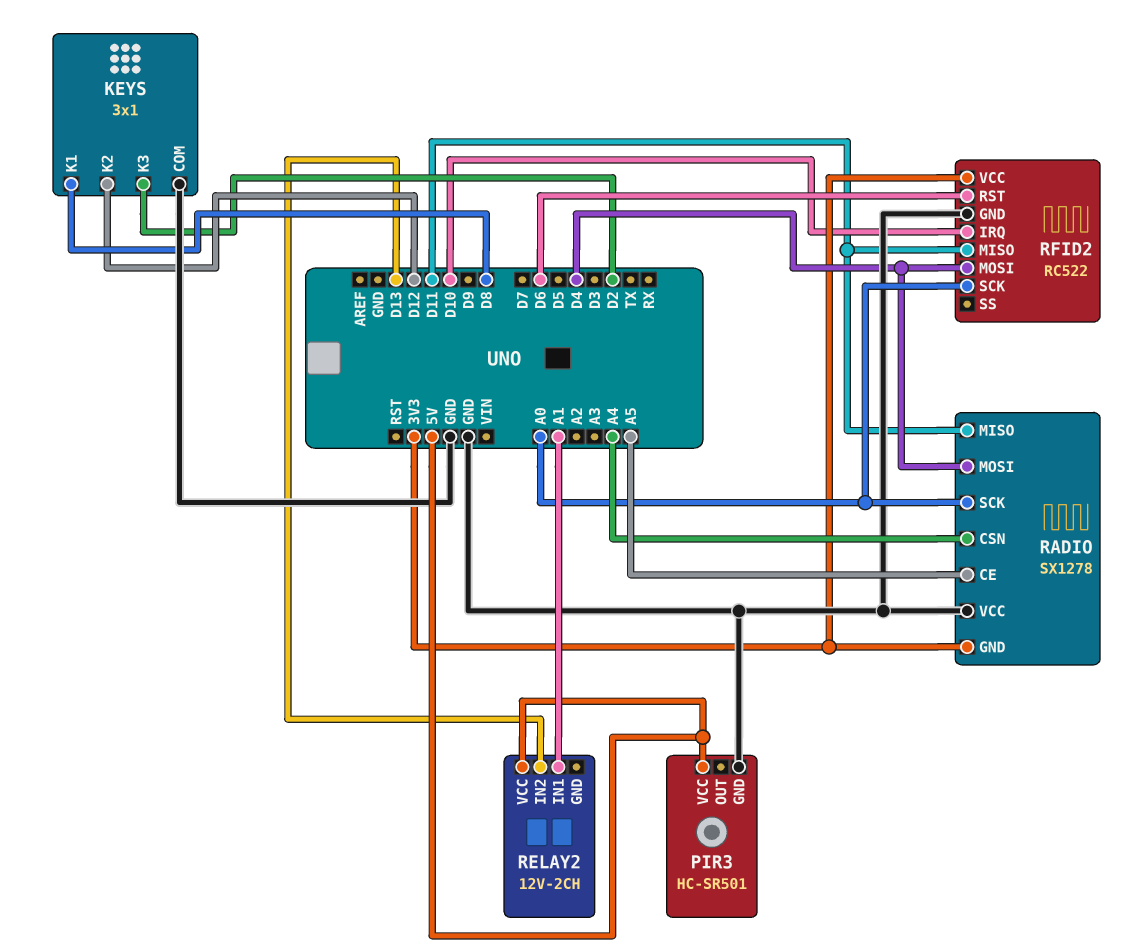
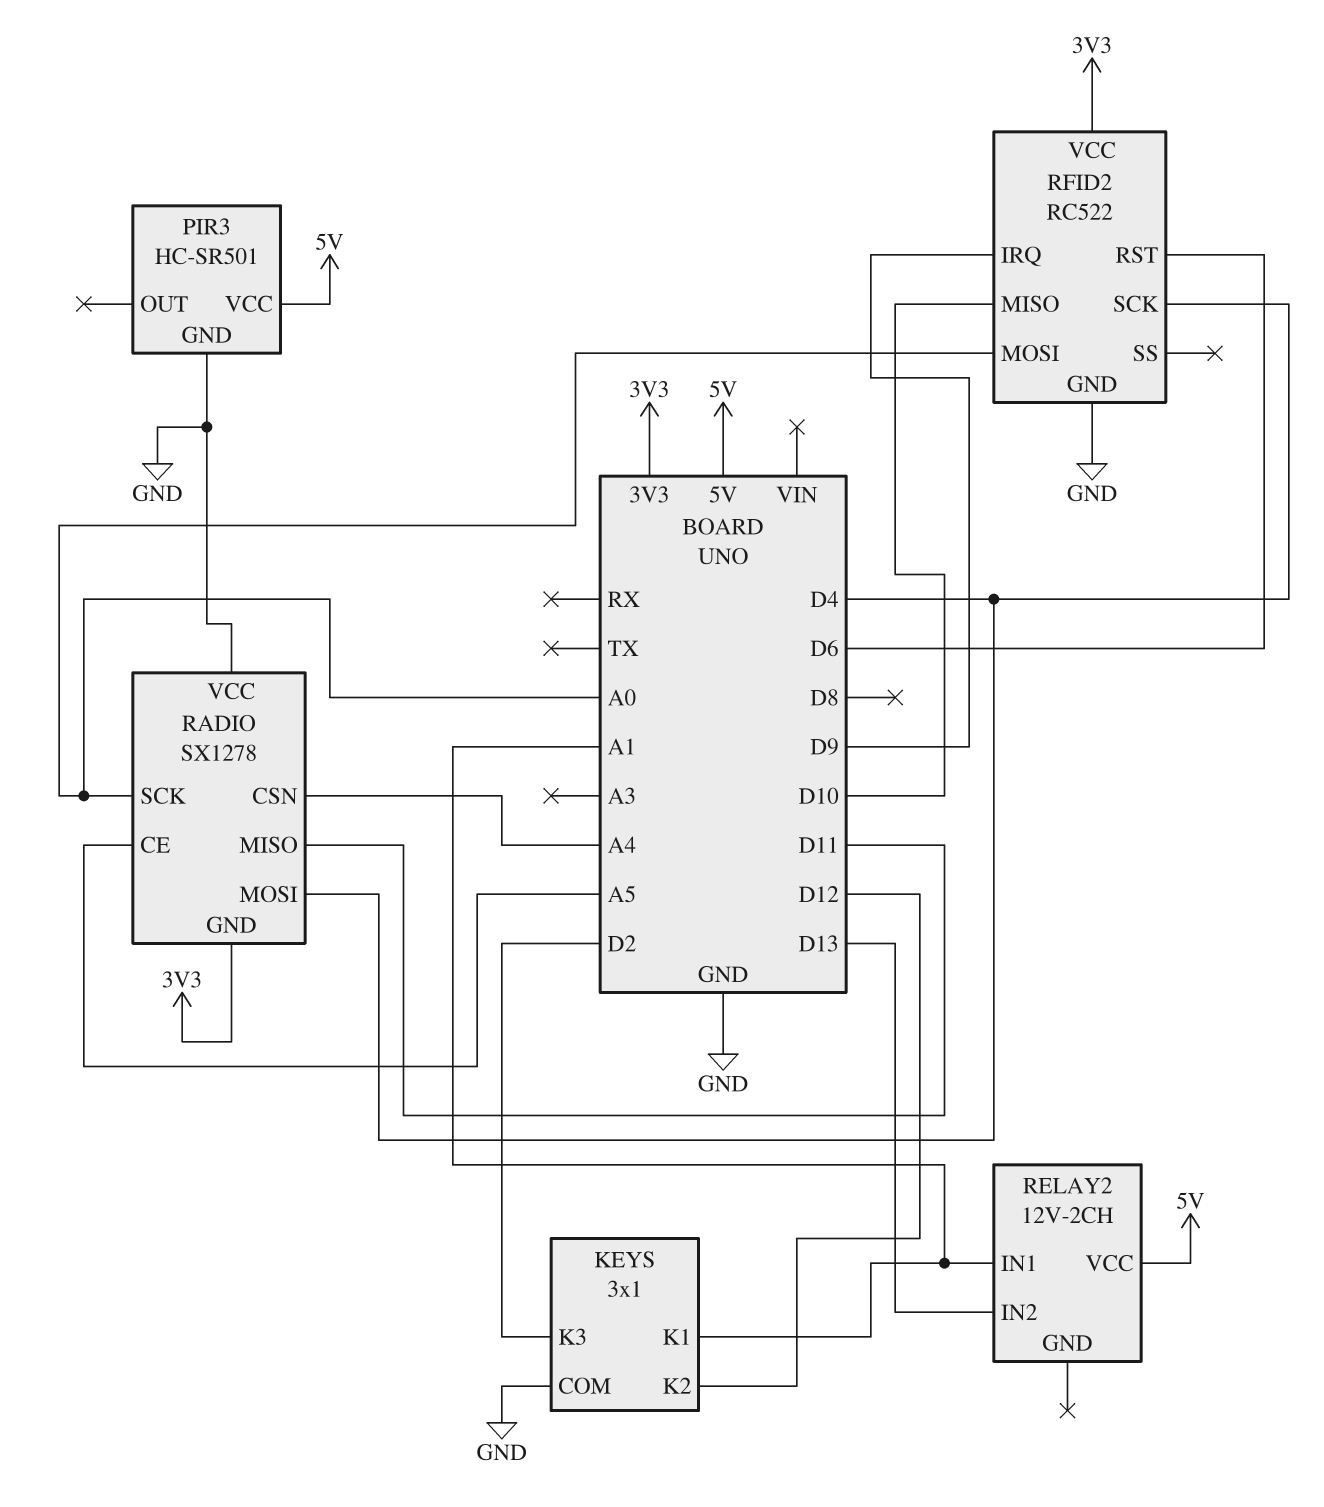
KEYS pin K1: D8 -> A1
RFID2 pin IRQ: D10 -> D9
RFID2 pin MISO: D11 -> D10
RFID2 pin MOSI: D4 -> A0
RFID2 pin SCK: A0 -> D4

